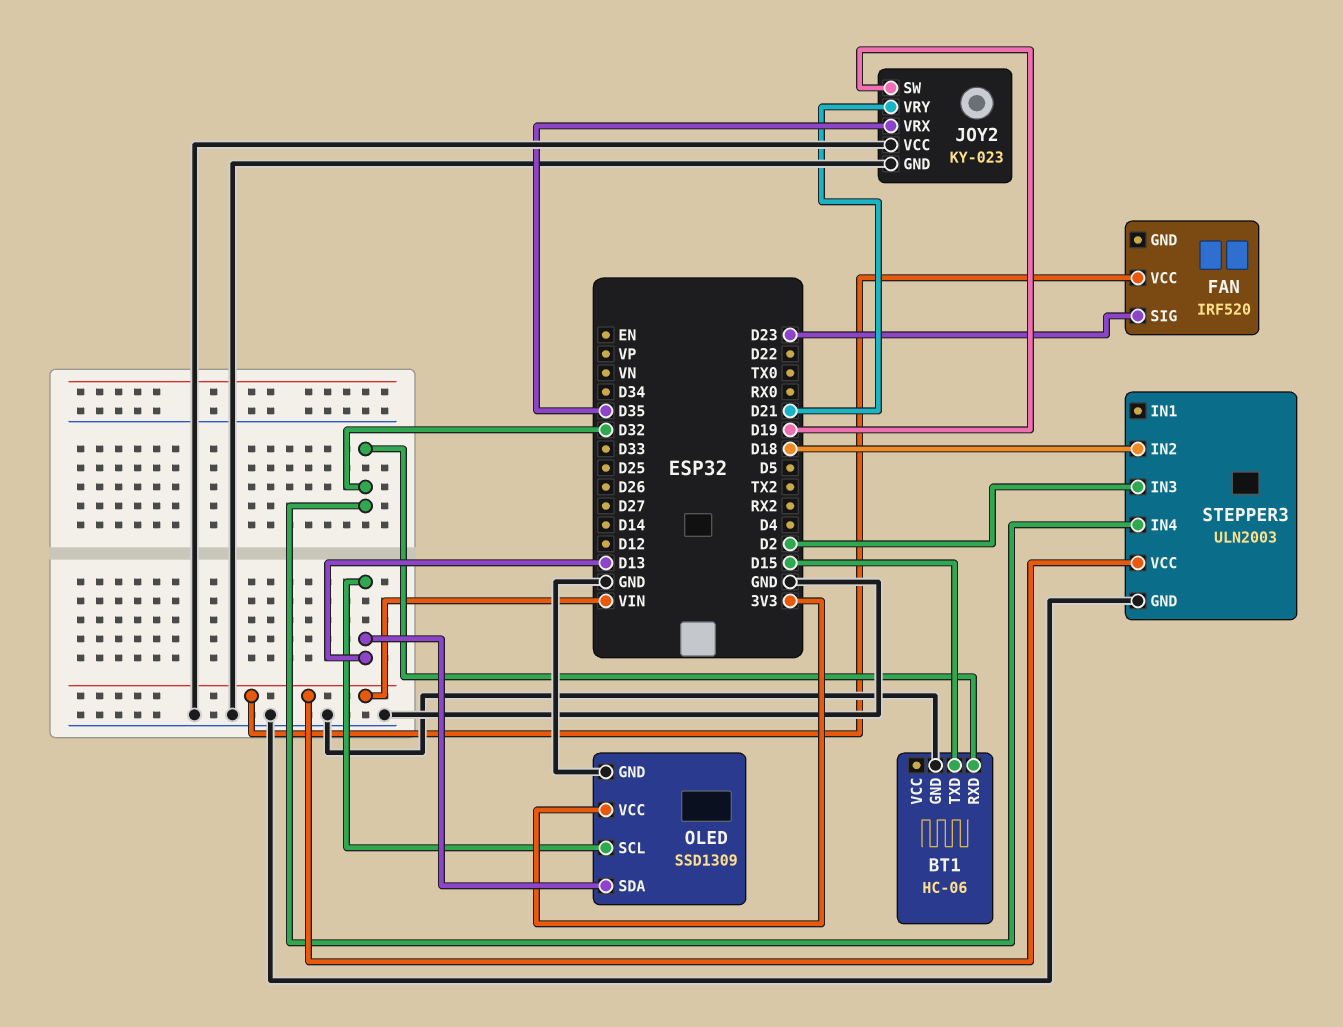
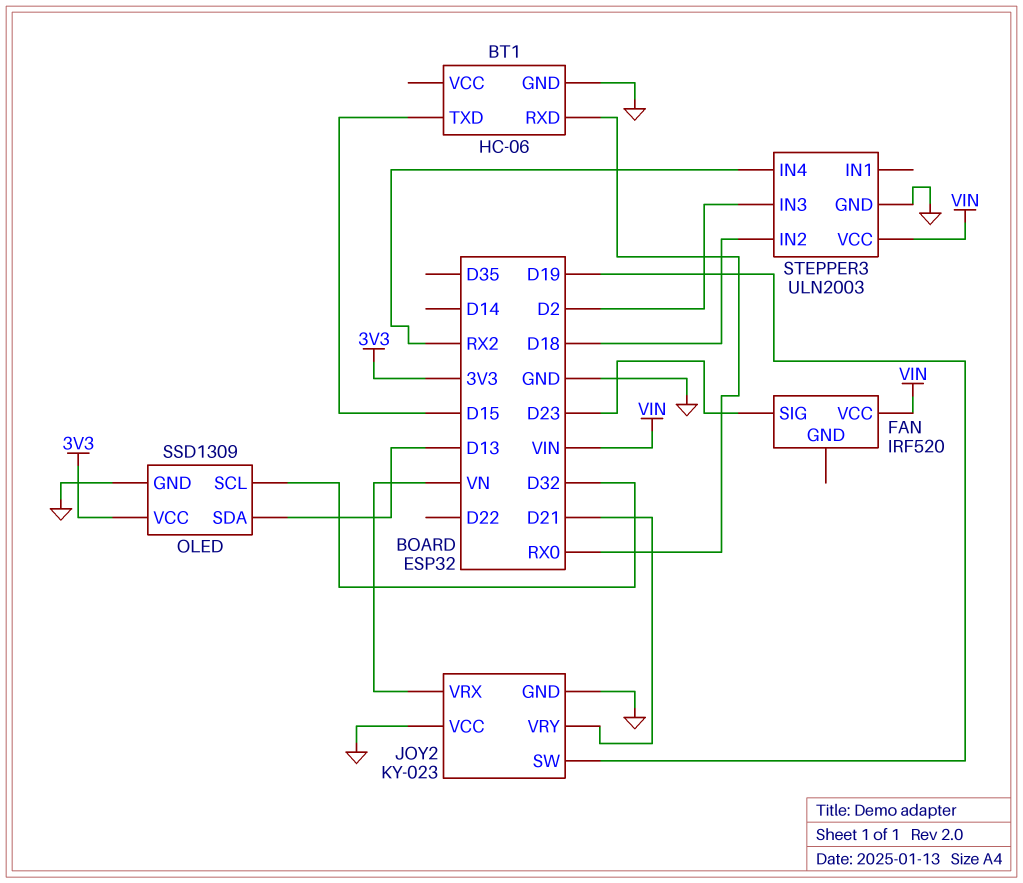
BT1 pin RXD: D32 -> RX0
JOY2 pin VRX: D35 -> VN
OLED pin SCL: D13 -> D32
STEPPER3 pin IN4: D32 -> RX2

